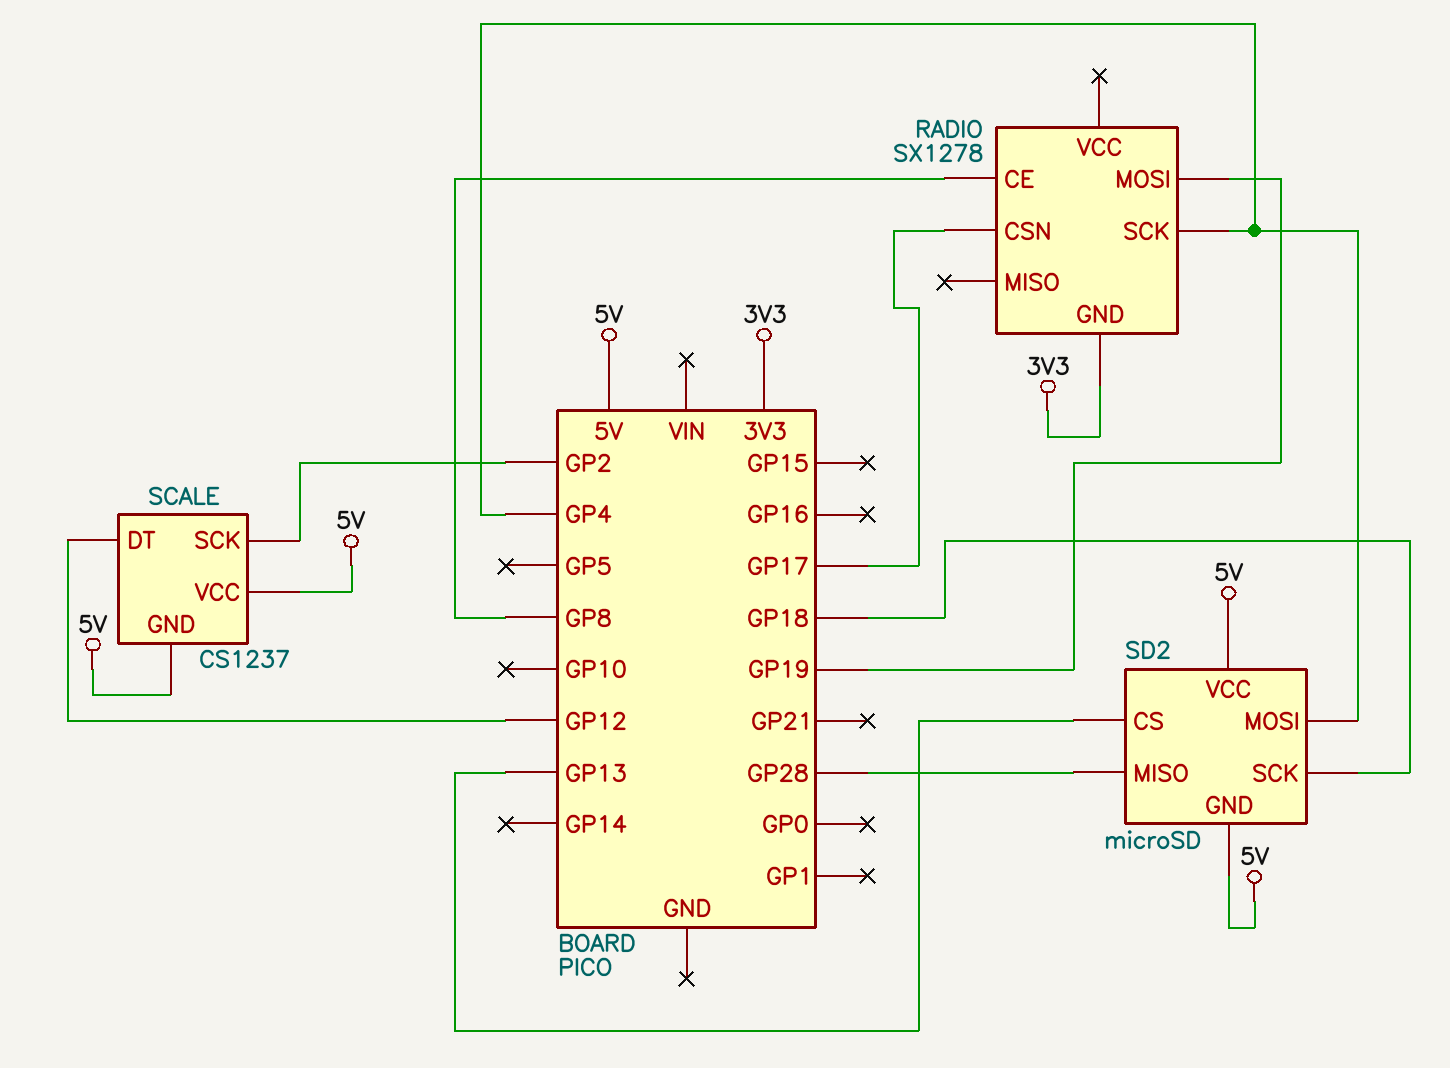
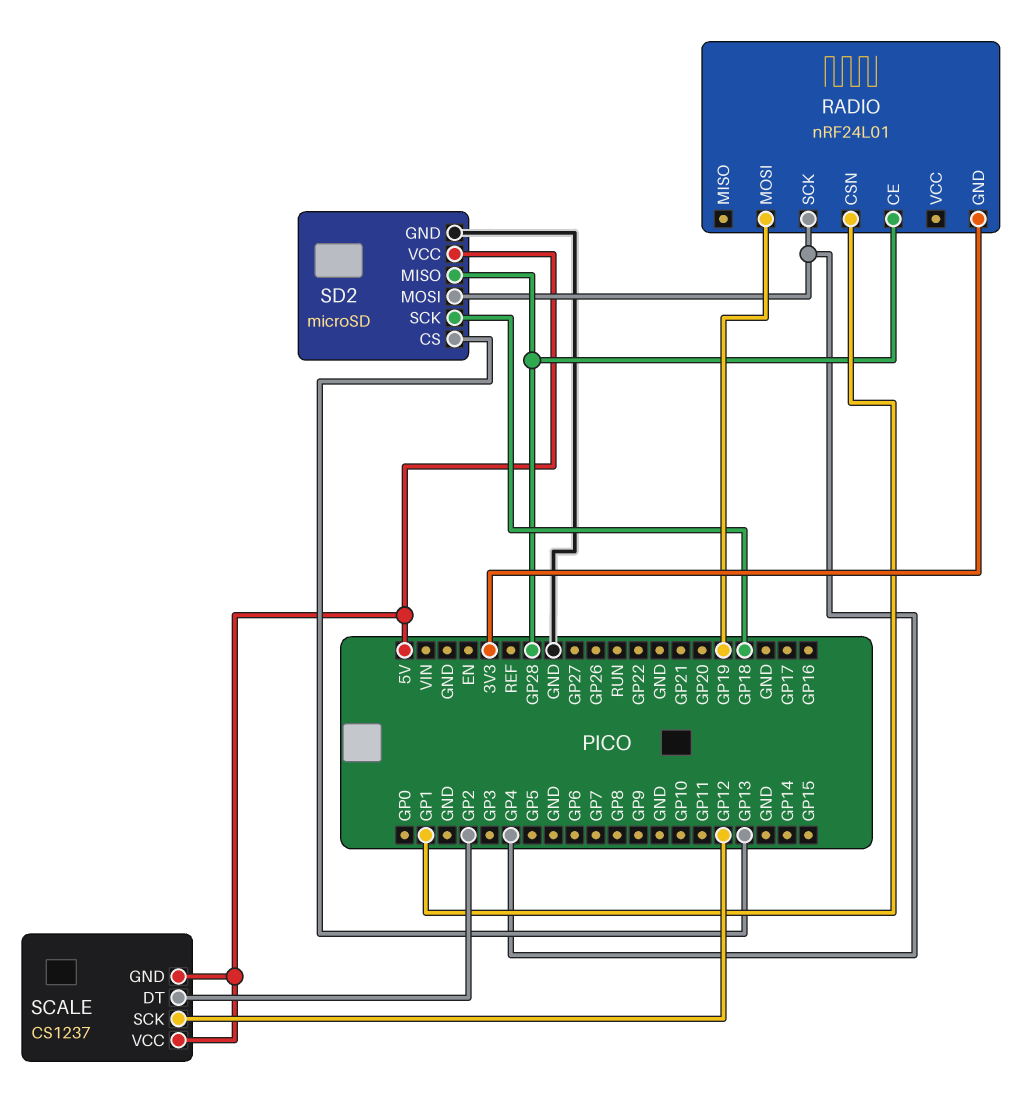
RADIO: SX1278 -> nRF24L01
RADIO pin CE: GP8 -> GP28
RADIO pin CSN: GP17 -> GP1
SCALE pin DT: GP12 -> GP2
SCALE pin SCK: GP2 -> GP12
SD2 pin GND: 5V -> GND

